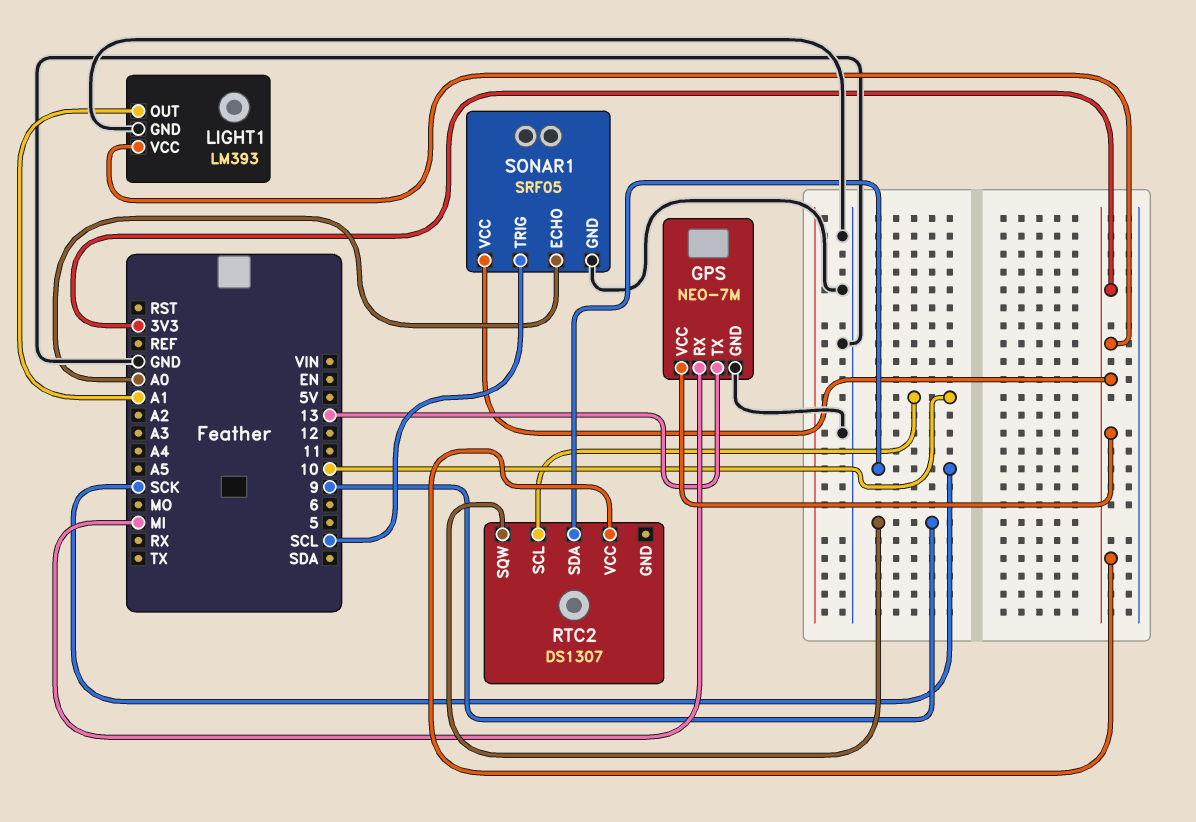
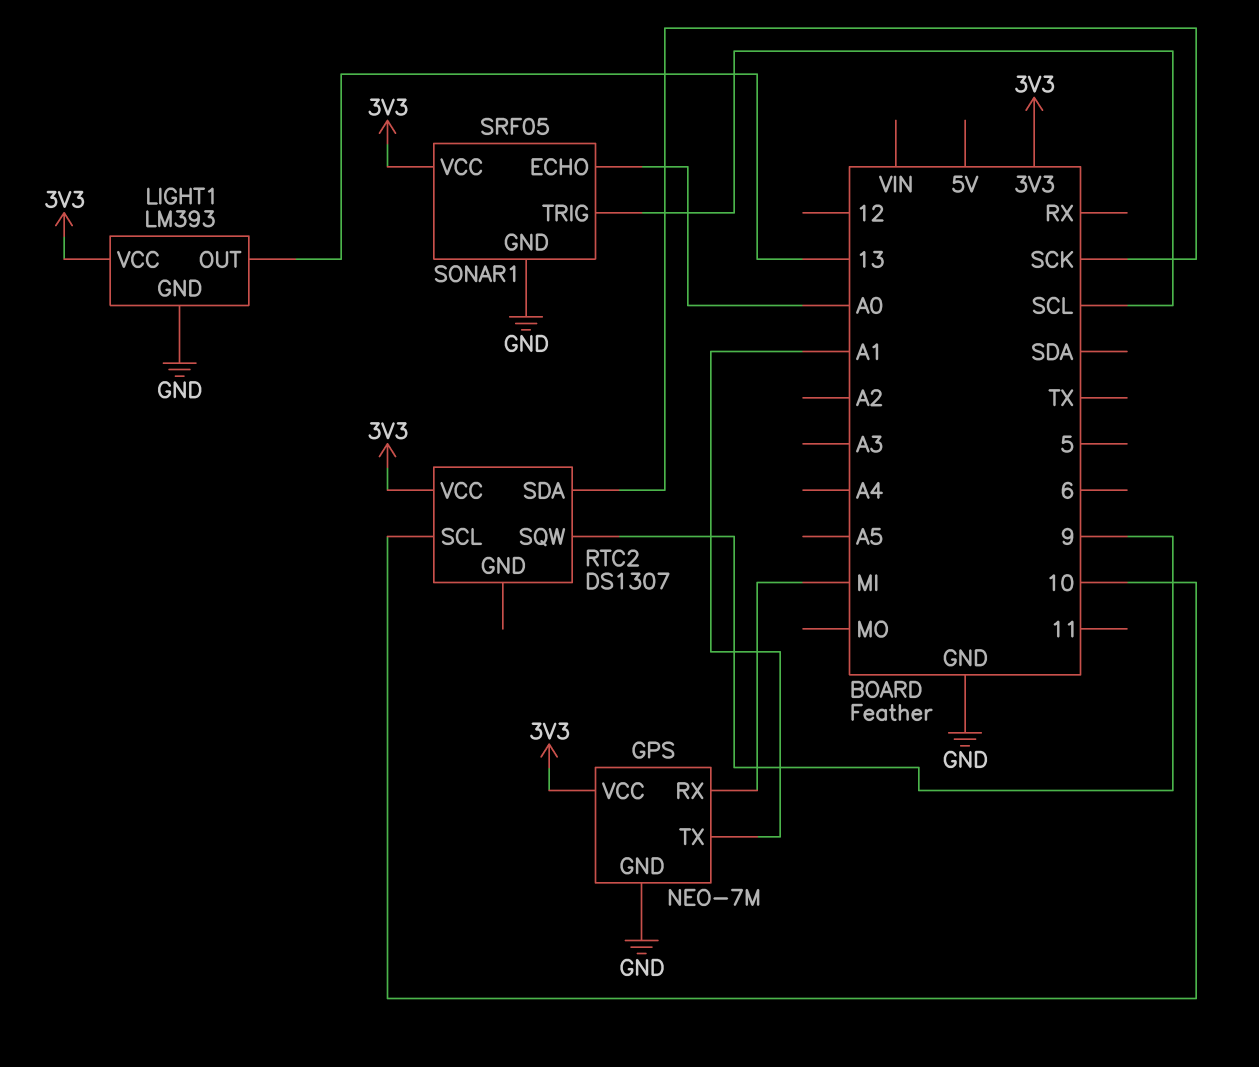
GPS pin TX: 13 -> A1
LIGHT1 pin OUT: A1 -> 13

